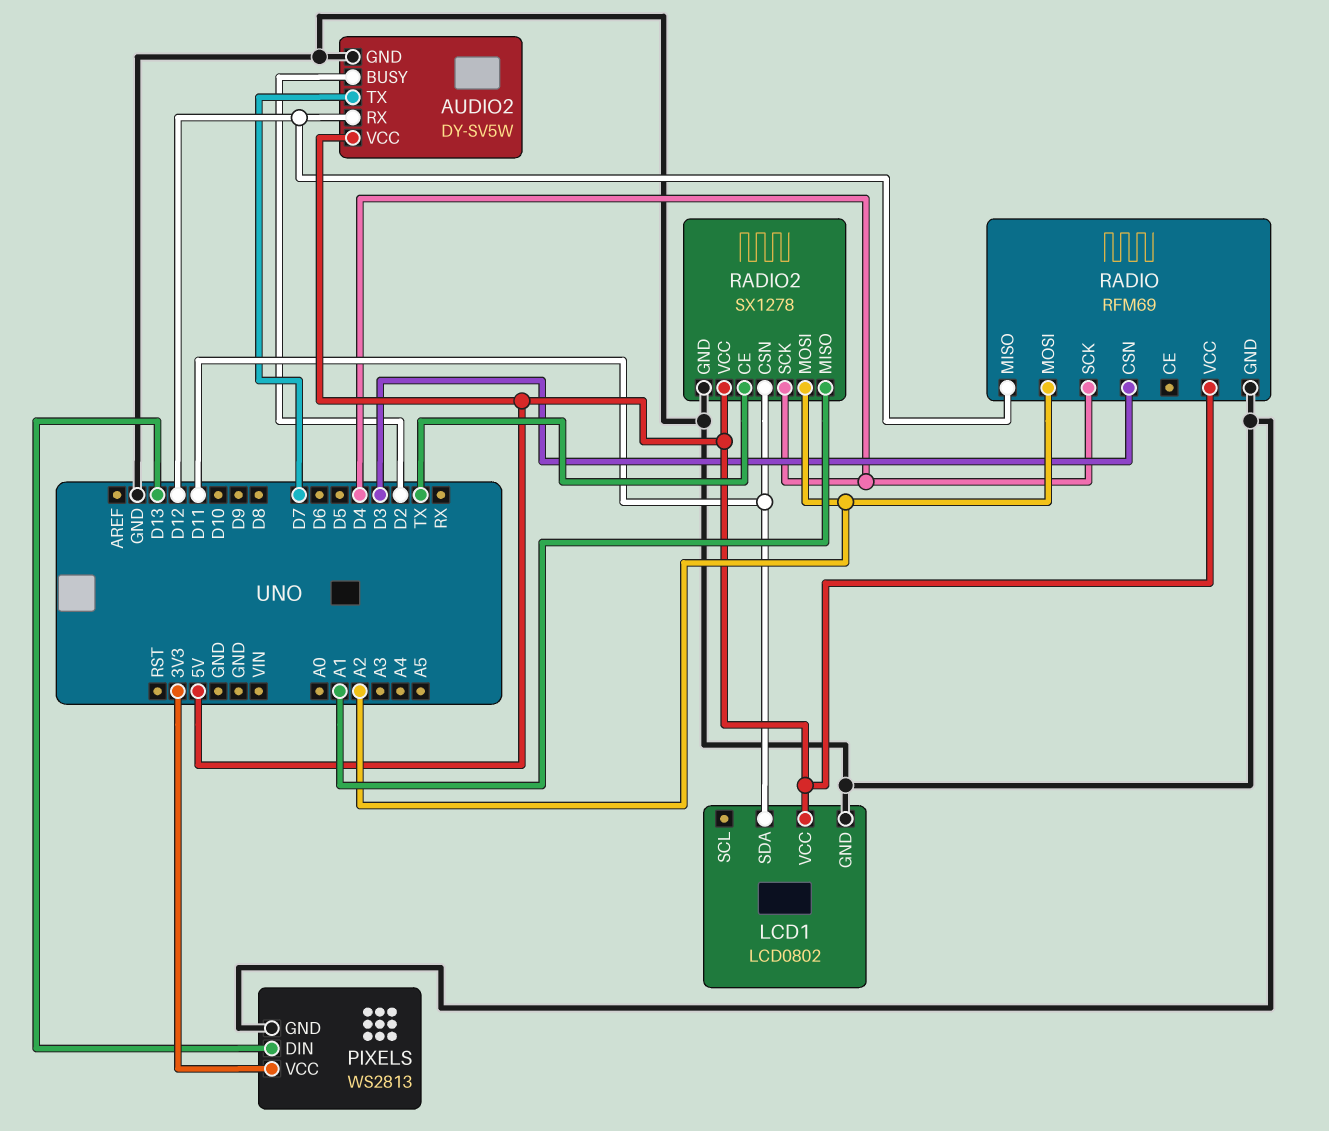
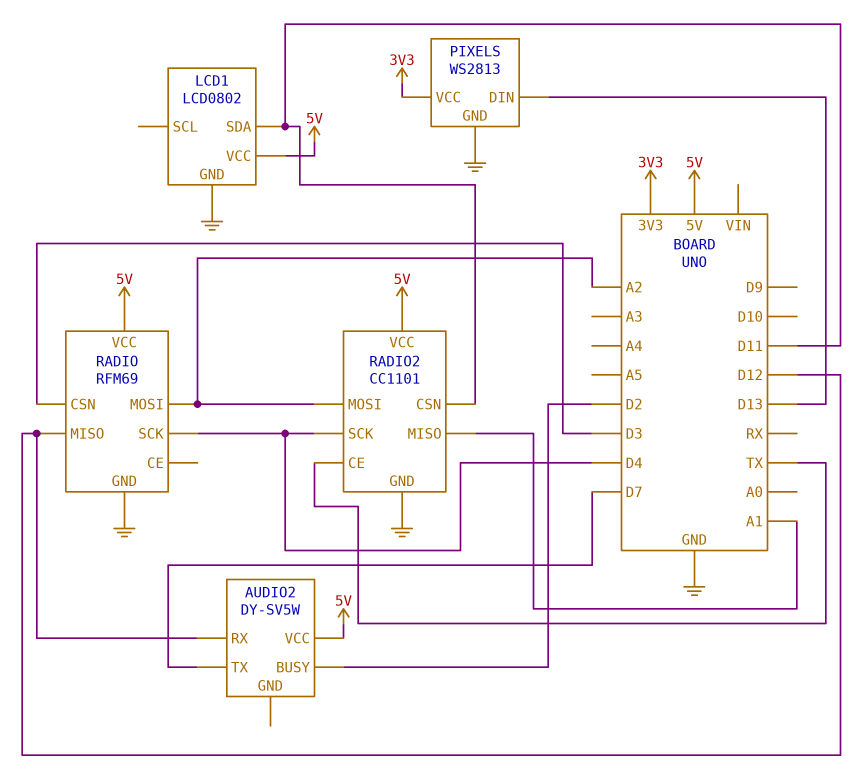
AUDIO2 pin GND: GND -> none
RADIO2: SX1278 -> CC1101

